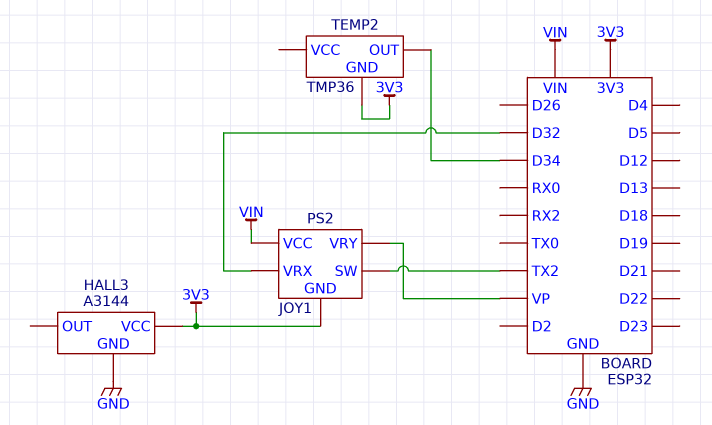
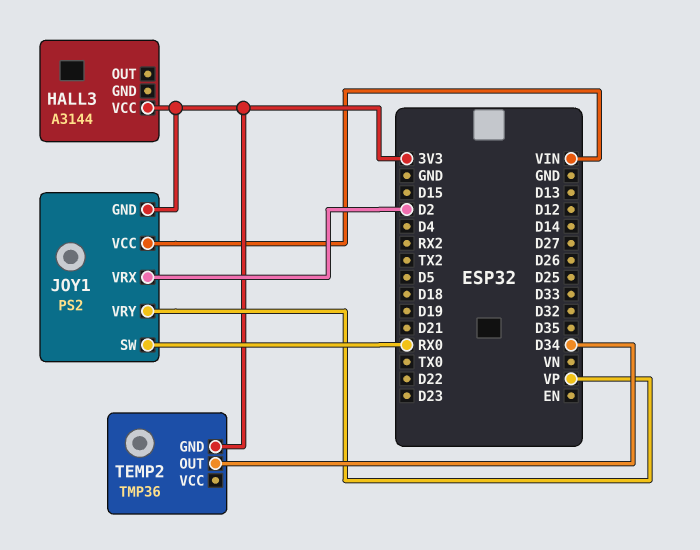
HALL3 pin GND: GND -> none
JOY1 pin SW: TX2 -> RX0
JOY1 pin VRX: D32 -> D2

